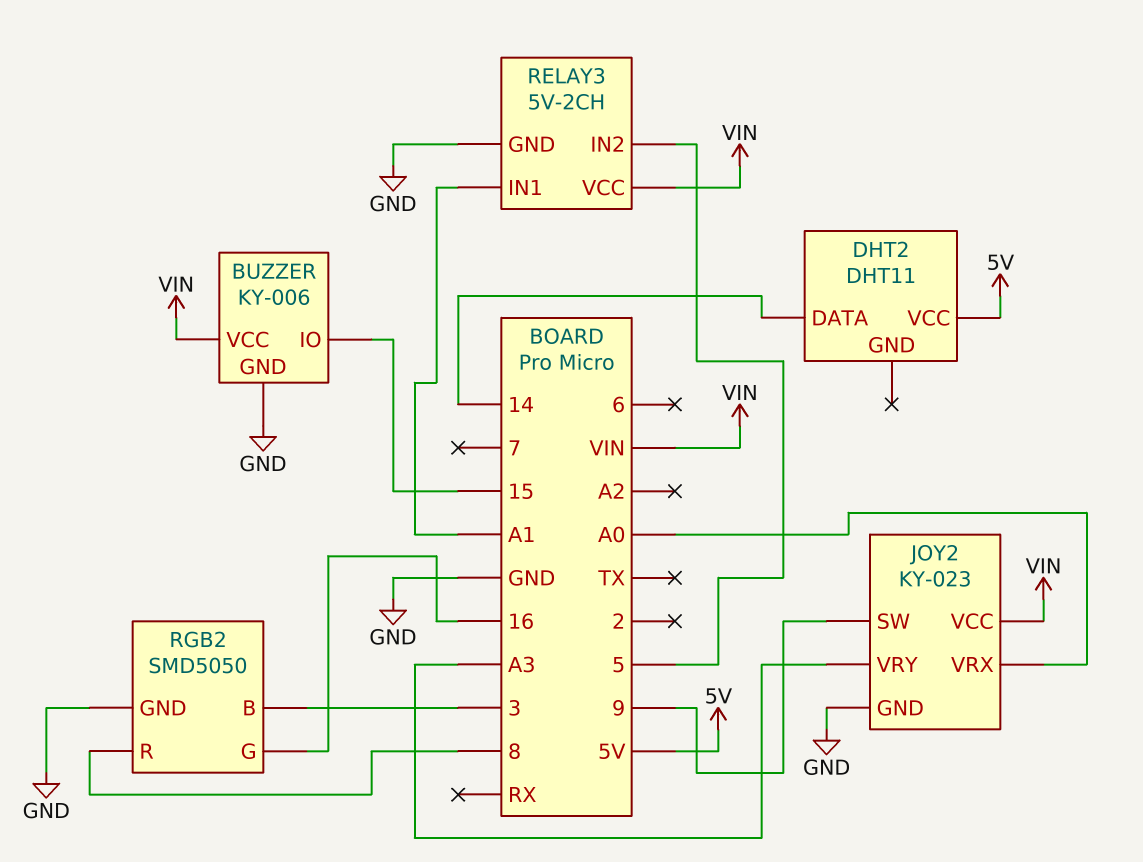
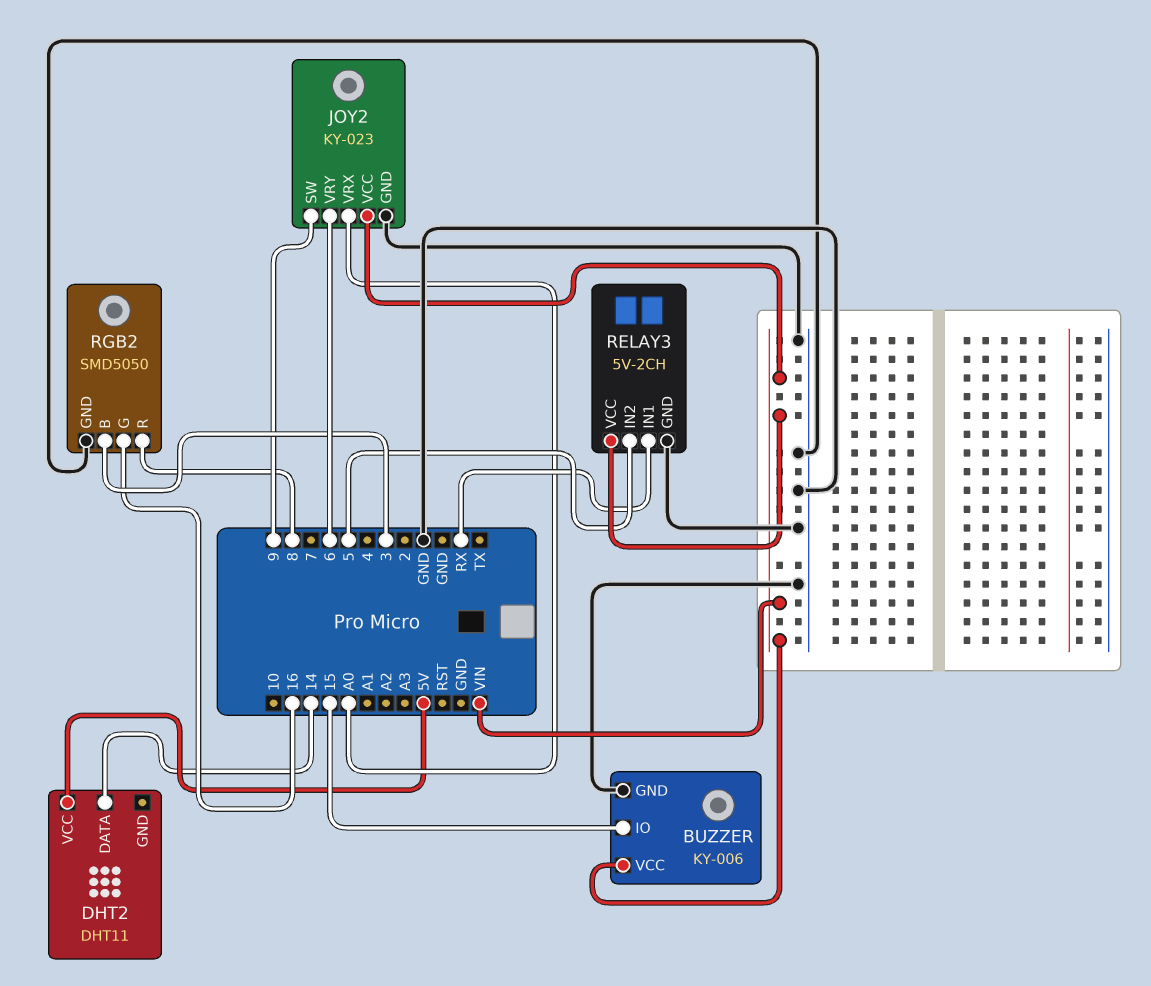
JOY2 pin VRY: A3 -> 6
RELAY3 pin IN1: A1 -> RX

